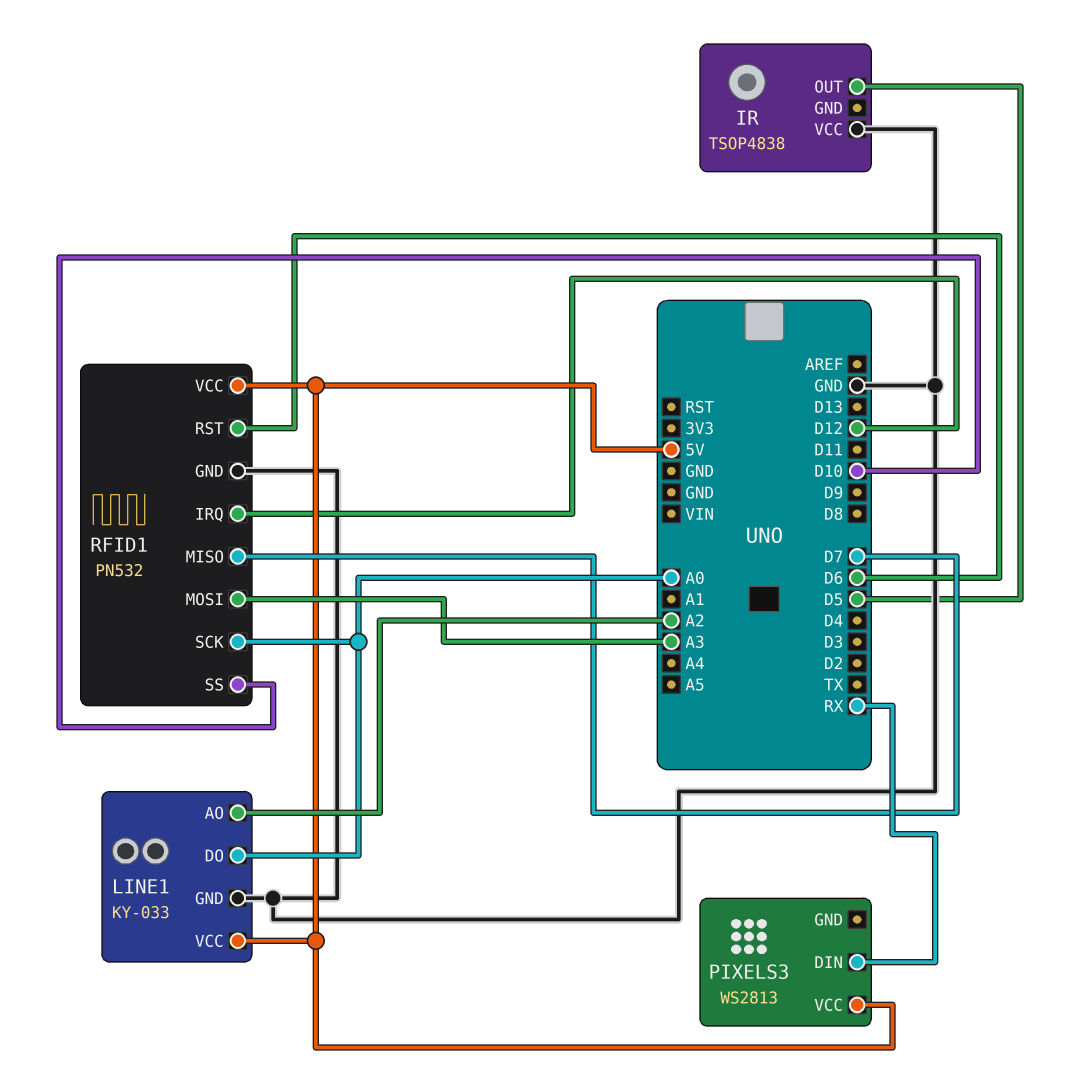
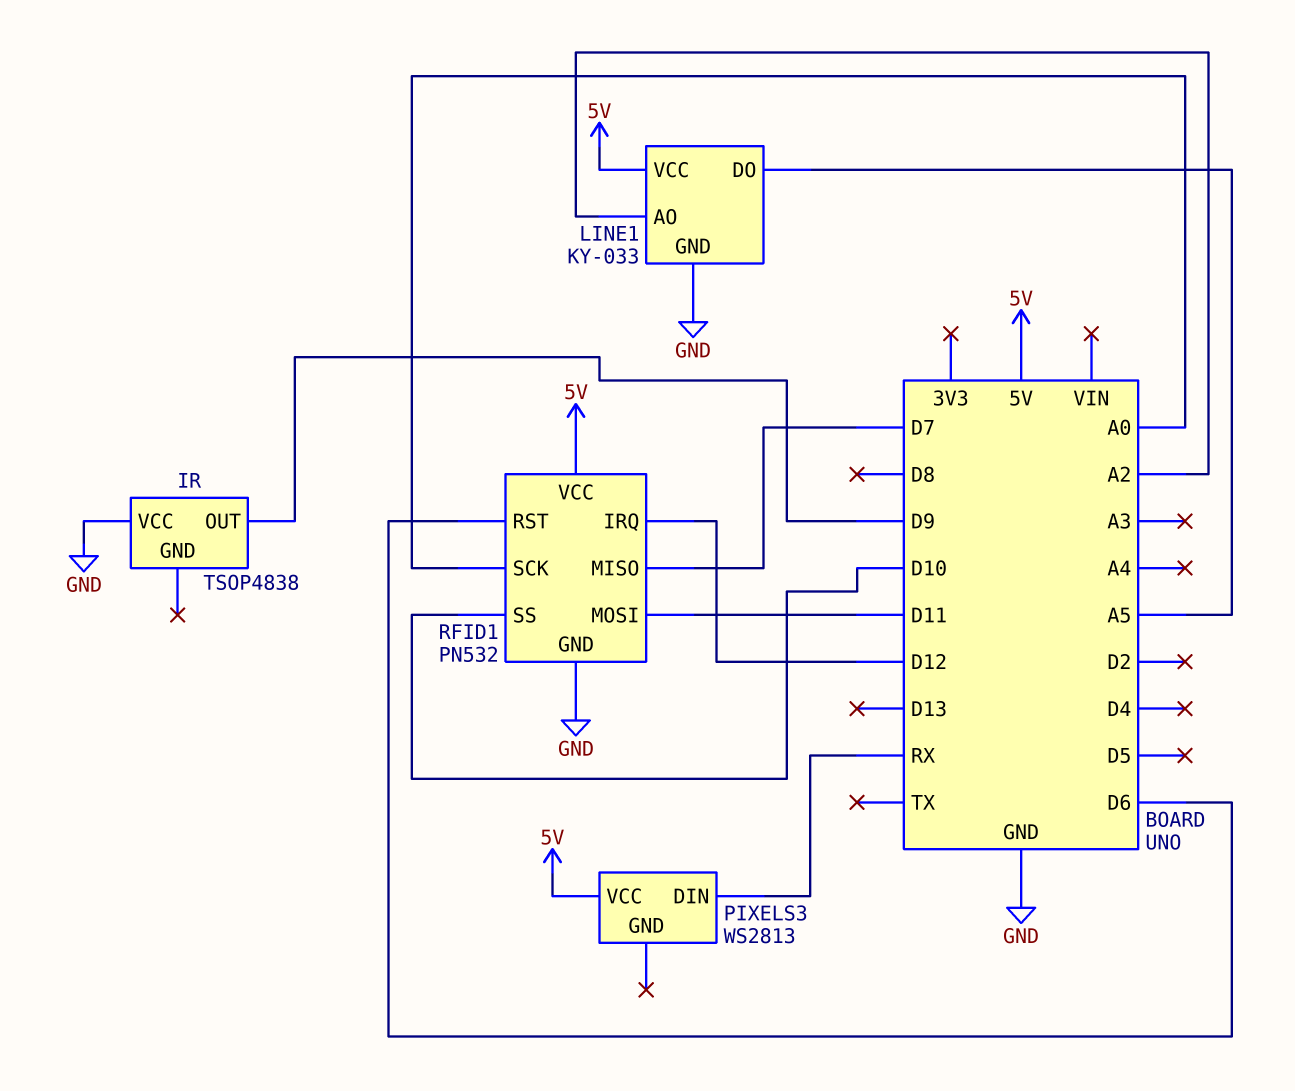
IR pin OUT: D5 -> D9
LINE1 pin DO: A0 -> A5
RFID1 pin MOSI: A3 -> D11

